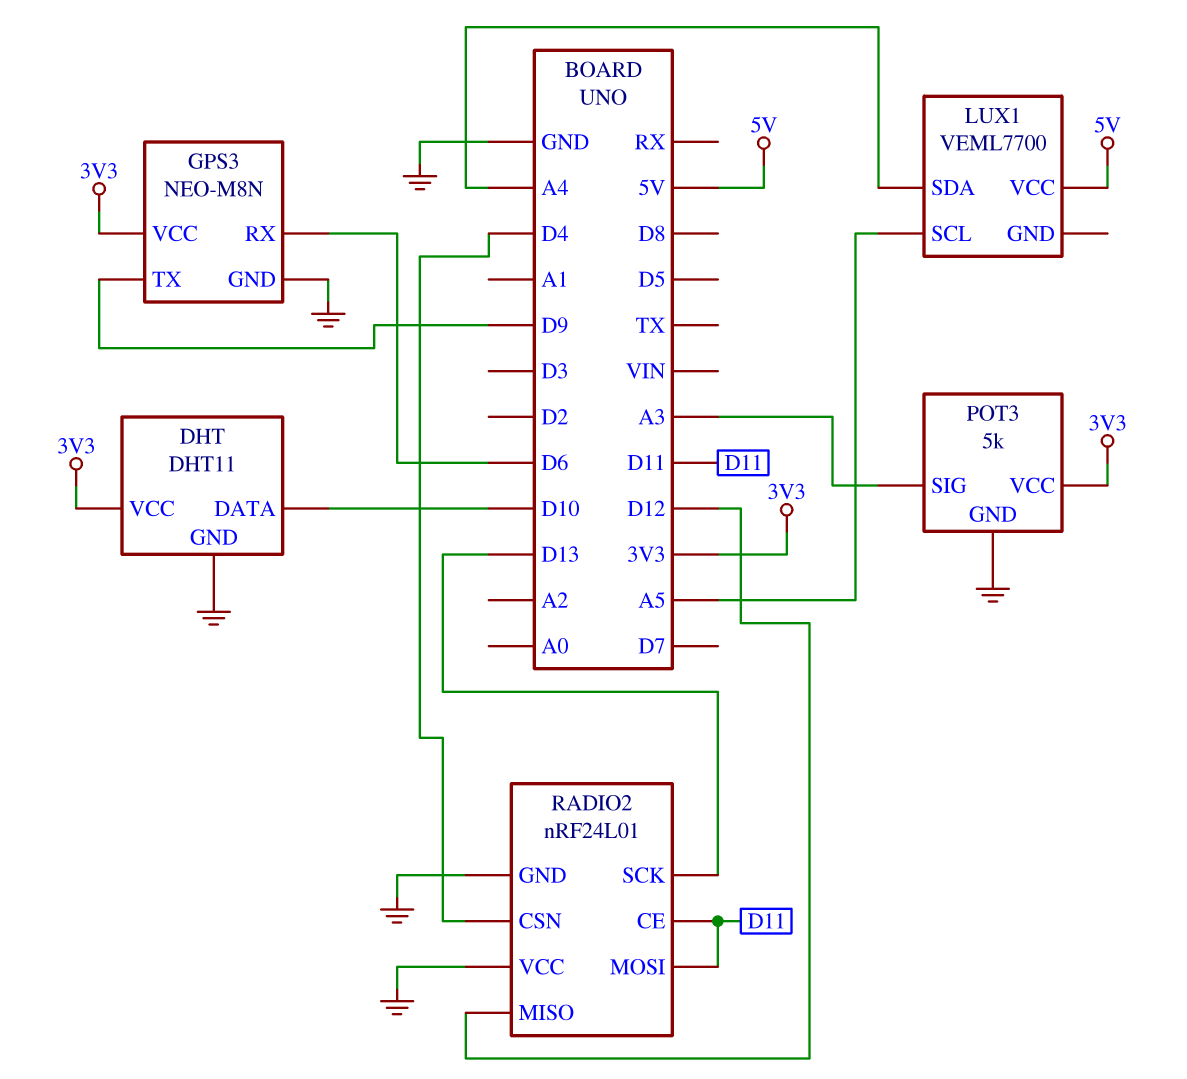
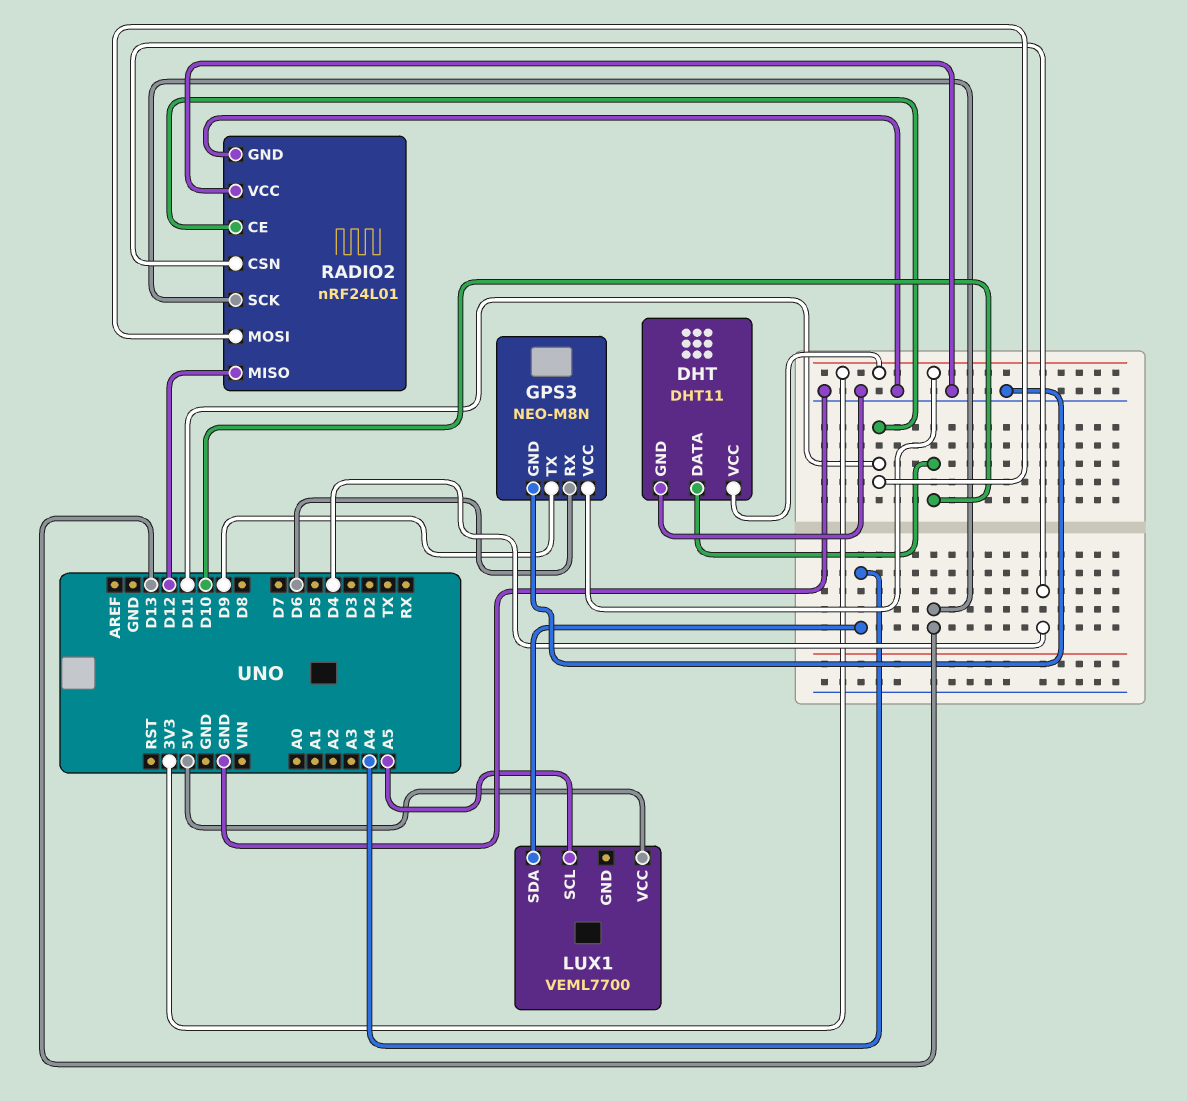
POT3: 5k -> none
POT3 pin GND: GND -> none
POT3 pin SIG: A3 -> none
POT3 pin VCC: 3V3 -> none

